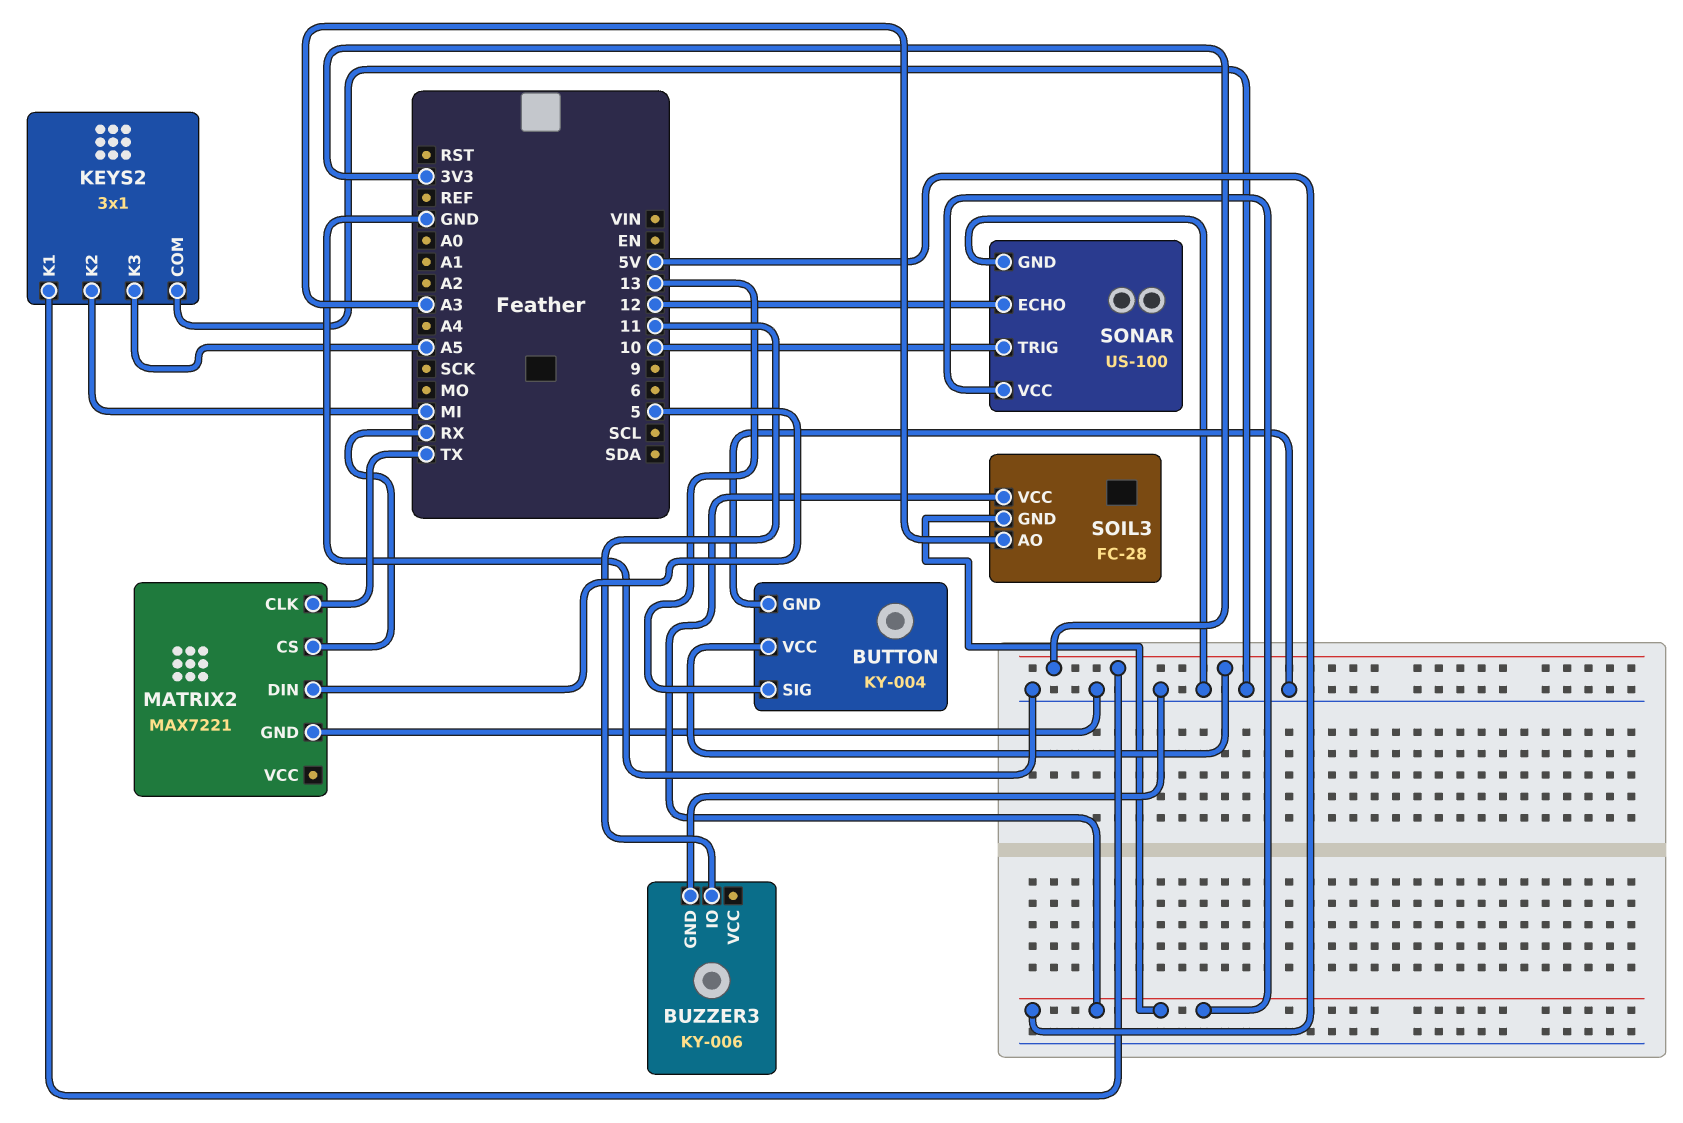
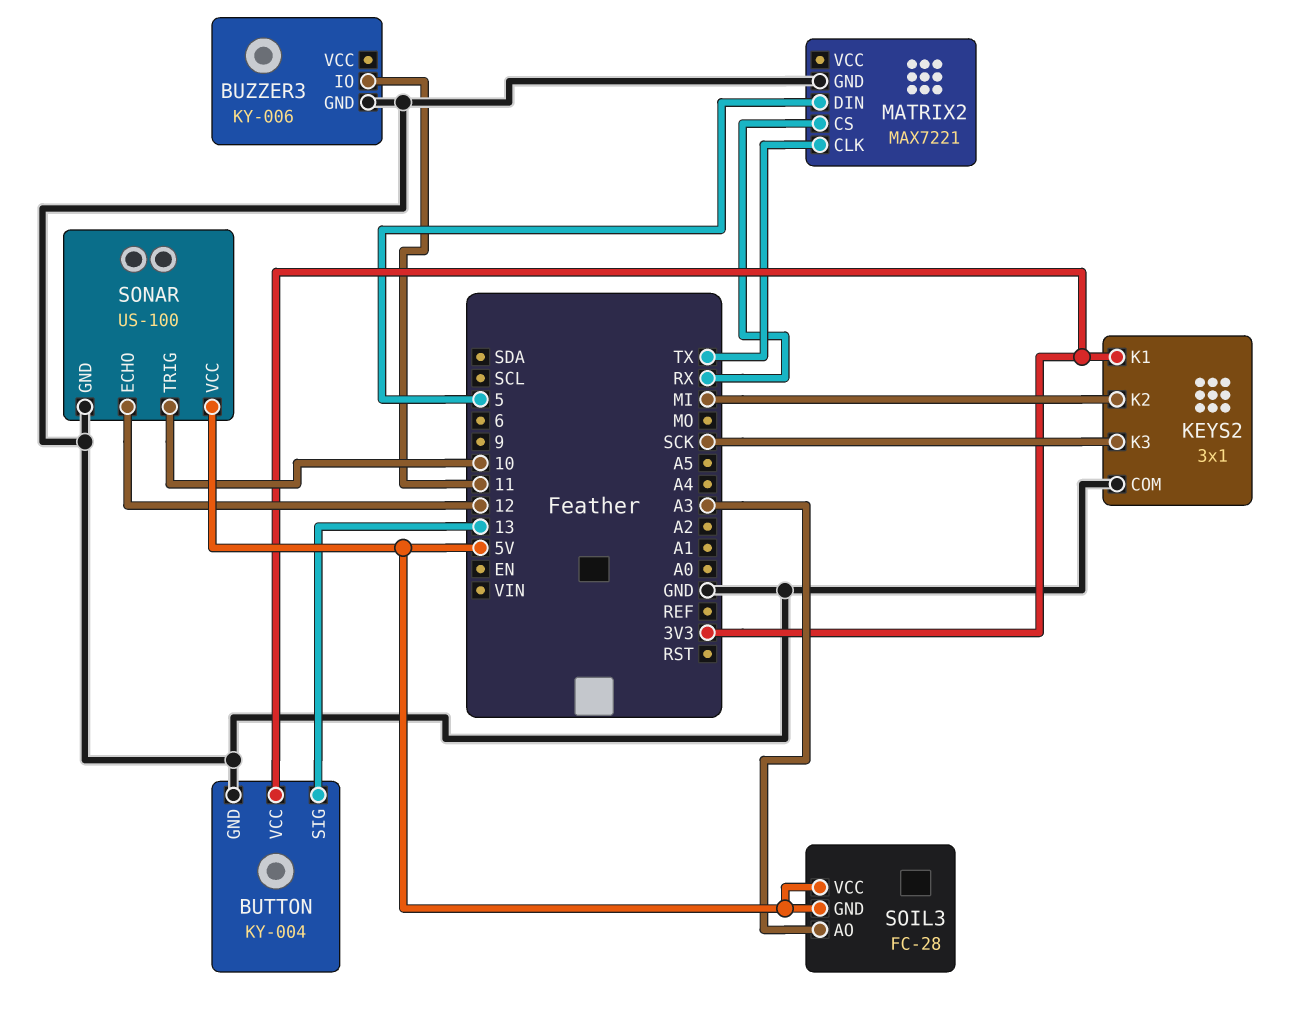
KEYS2 pin K3: A5 -> SCK

